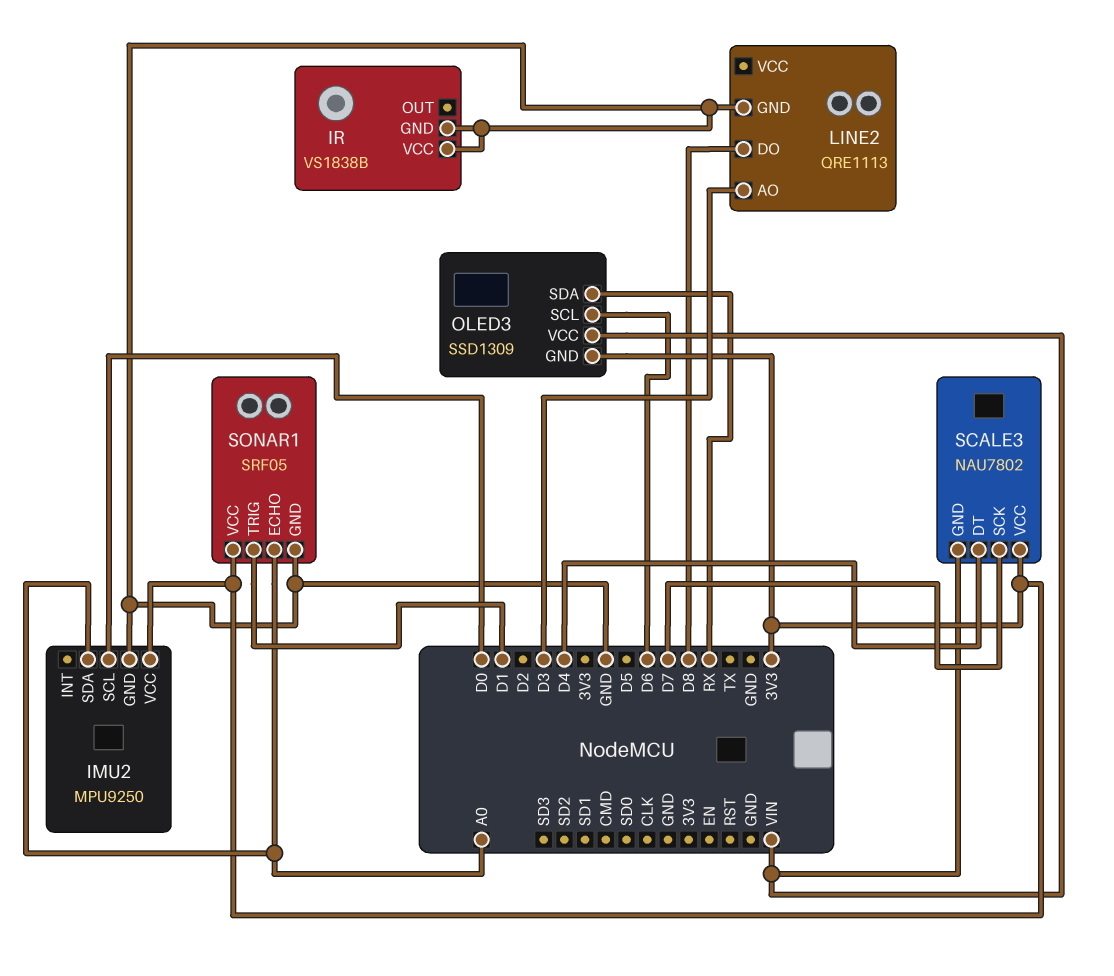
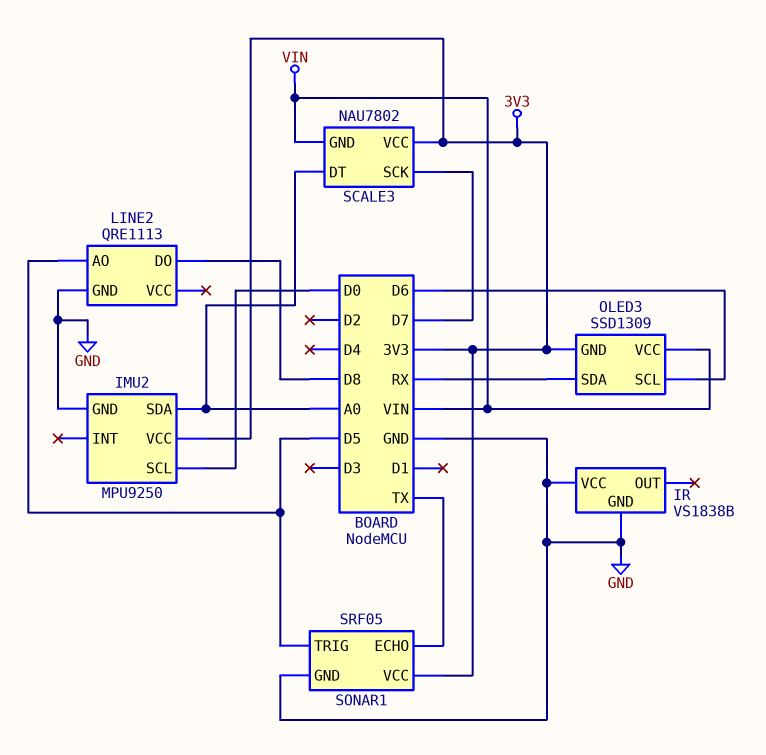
LINE2 pin AO: D3 -> D5
SCALE3 pin DT: D4 -> A0
SONAR1 pin ECHO: A0 -> TX
SONAR1 pin TRIG: D1 -> D5

